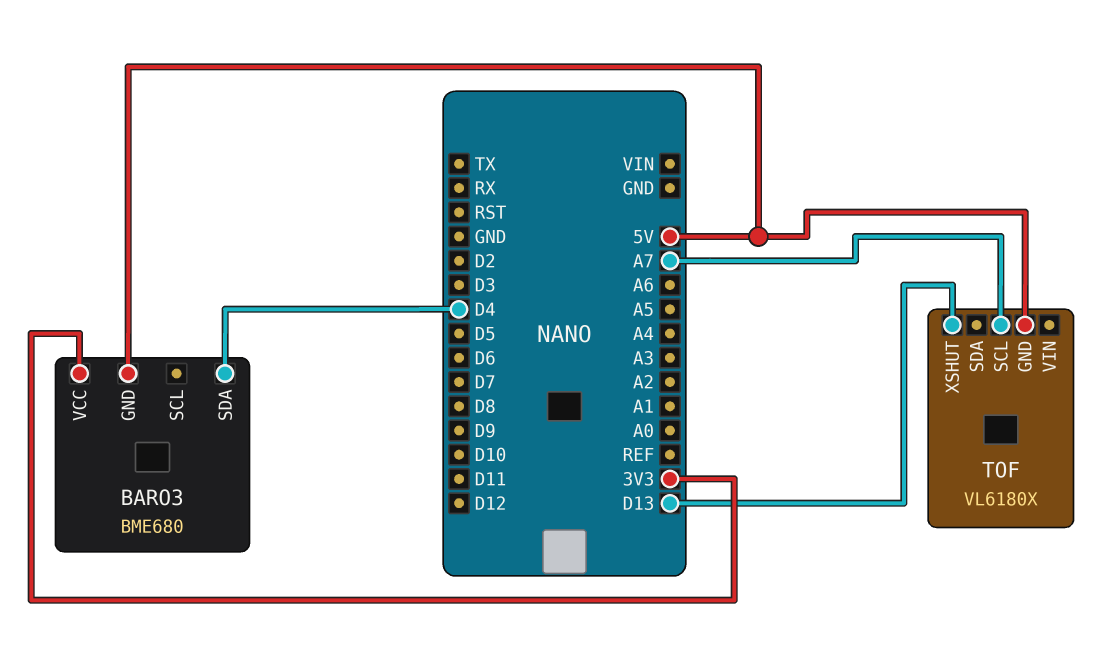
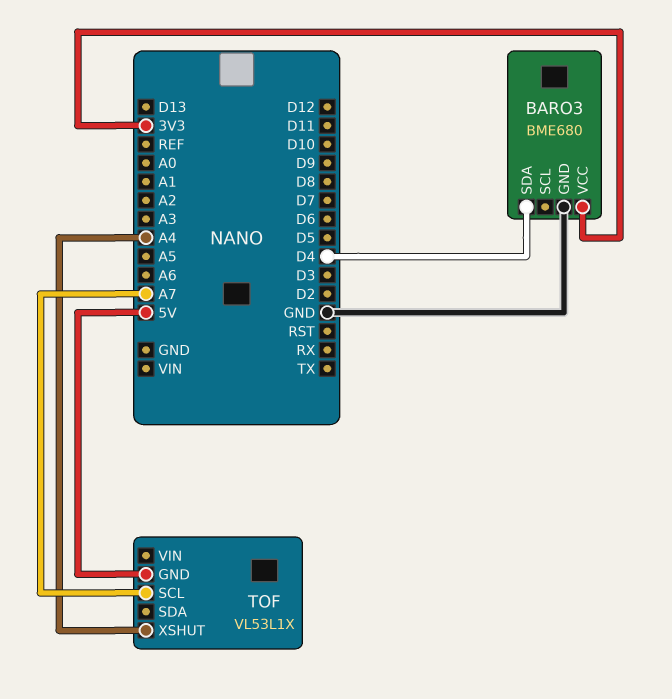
BARO3 pin GND: 5V -> GND
TOF: VL6180X -> VL53L1X
TOF pin XSHUT: D13 -> A4

